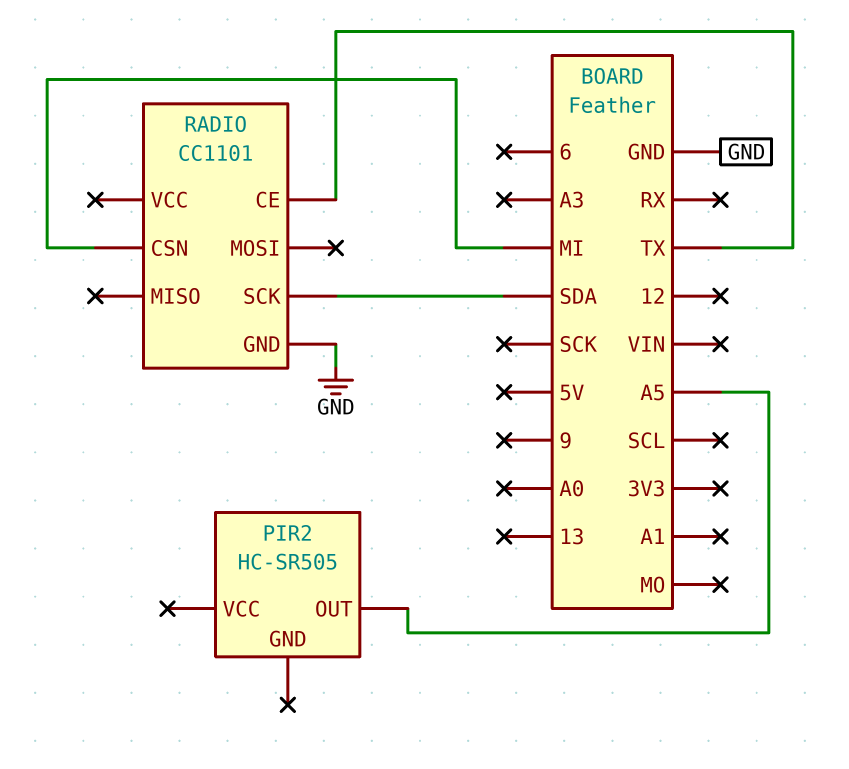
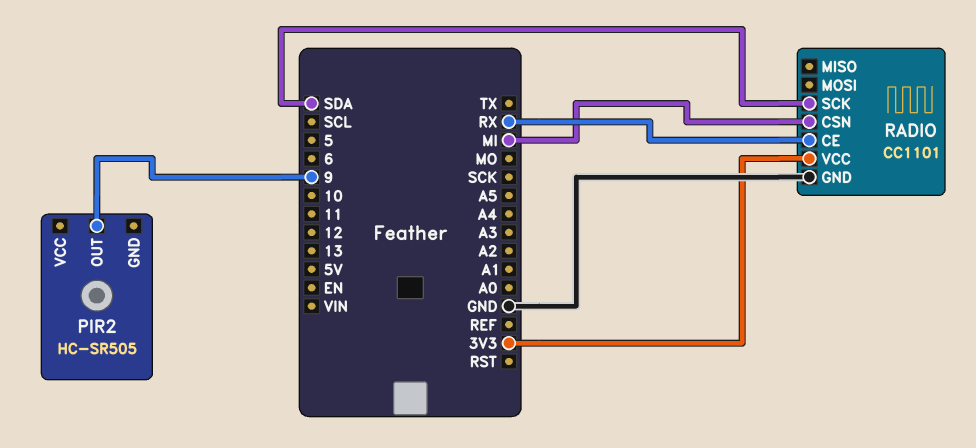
PIR2 pin OUT: A5 -> 9
RADIO pin CE: TX -> RX
RADIO pin VCC: none -> 3V3

